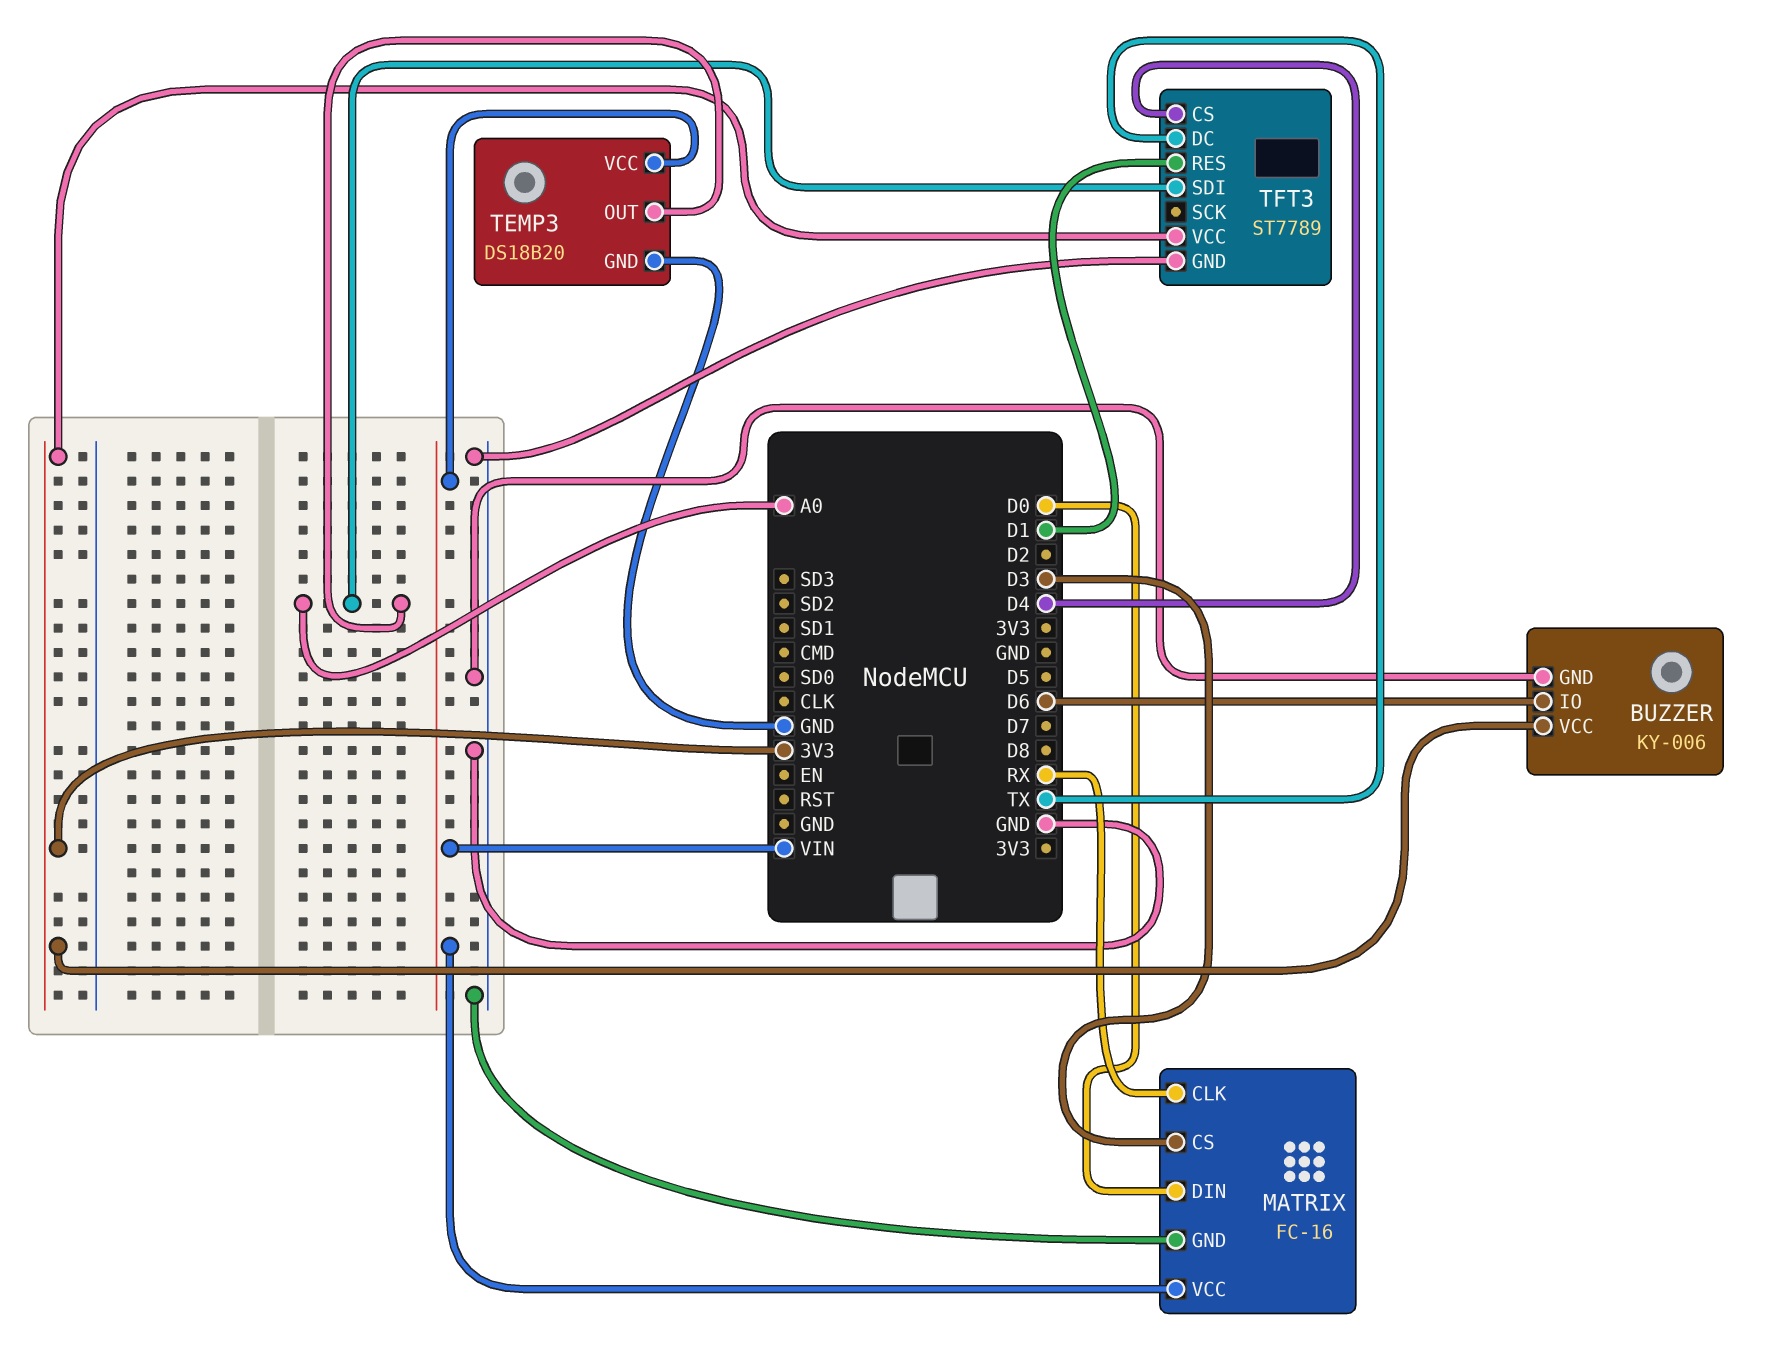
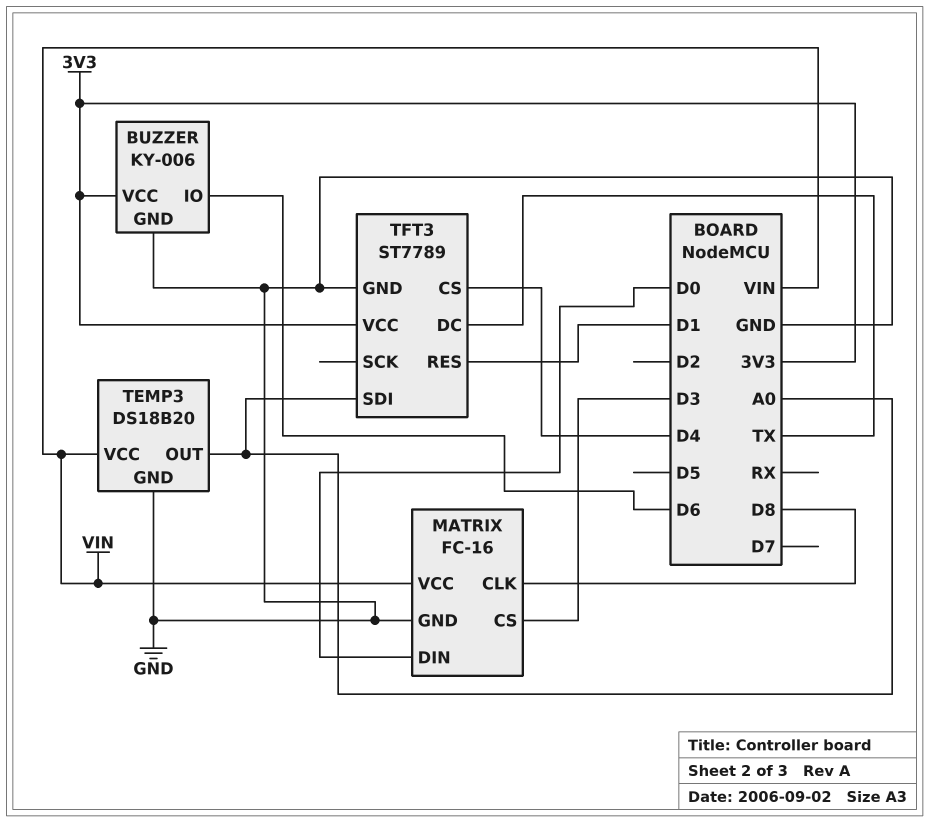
MATRIX pin CLK: RX -> D8

